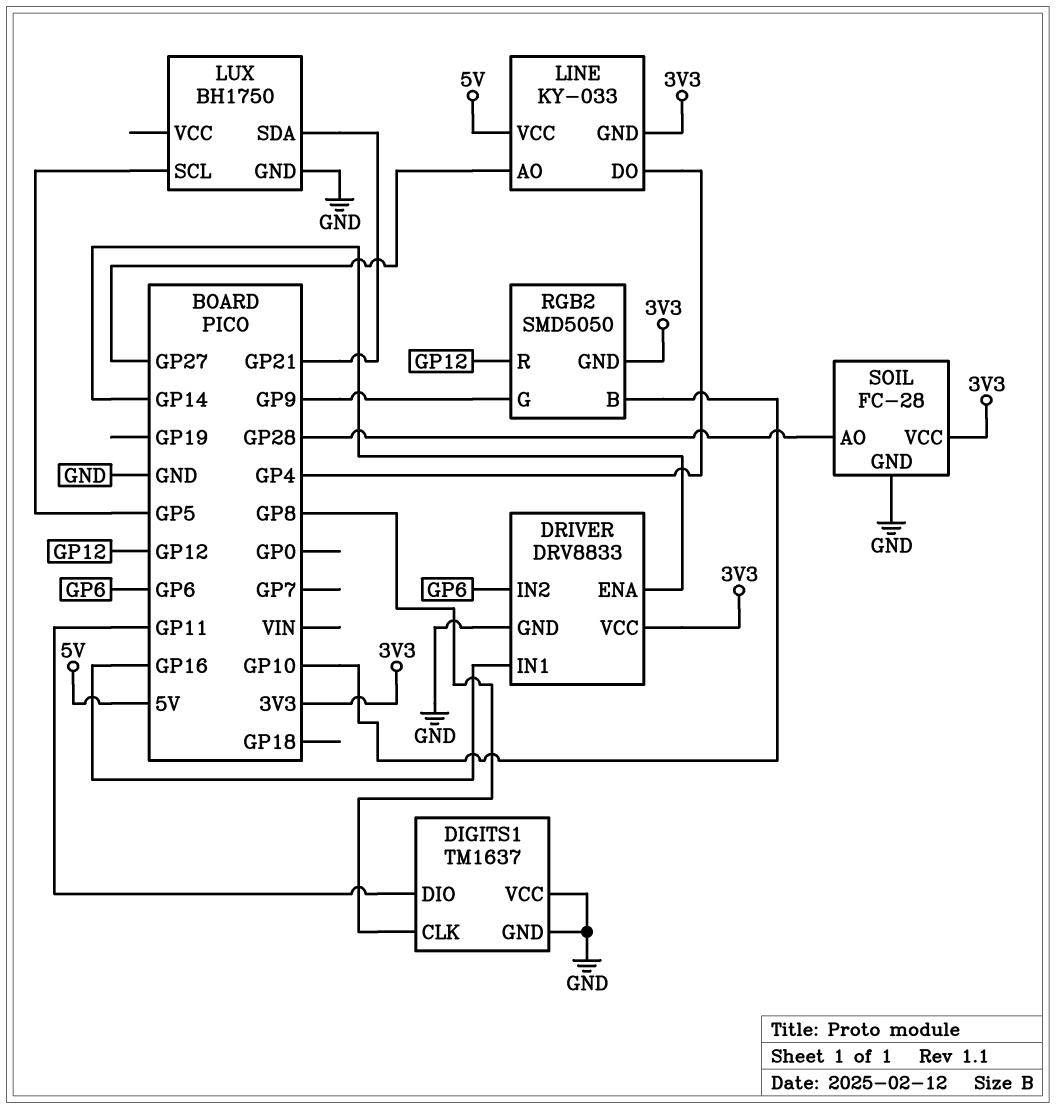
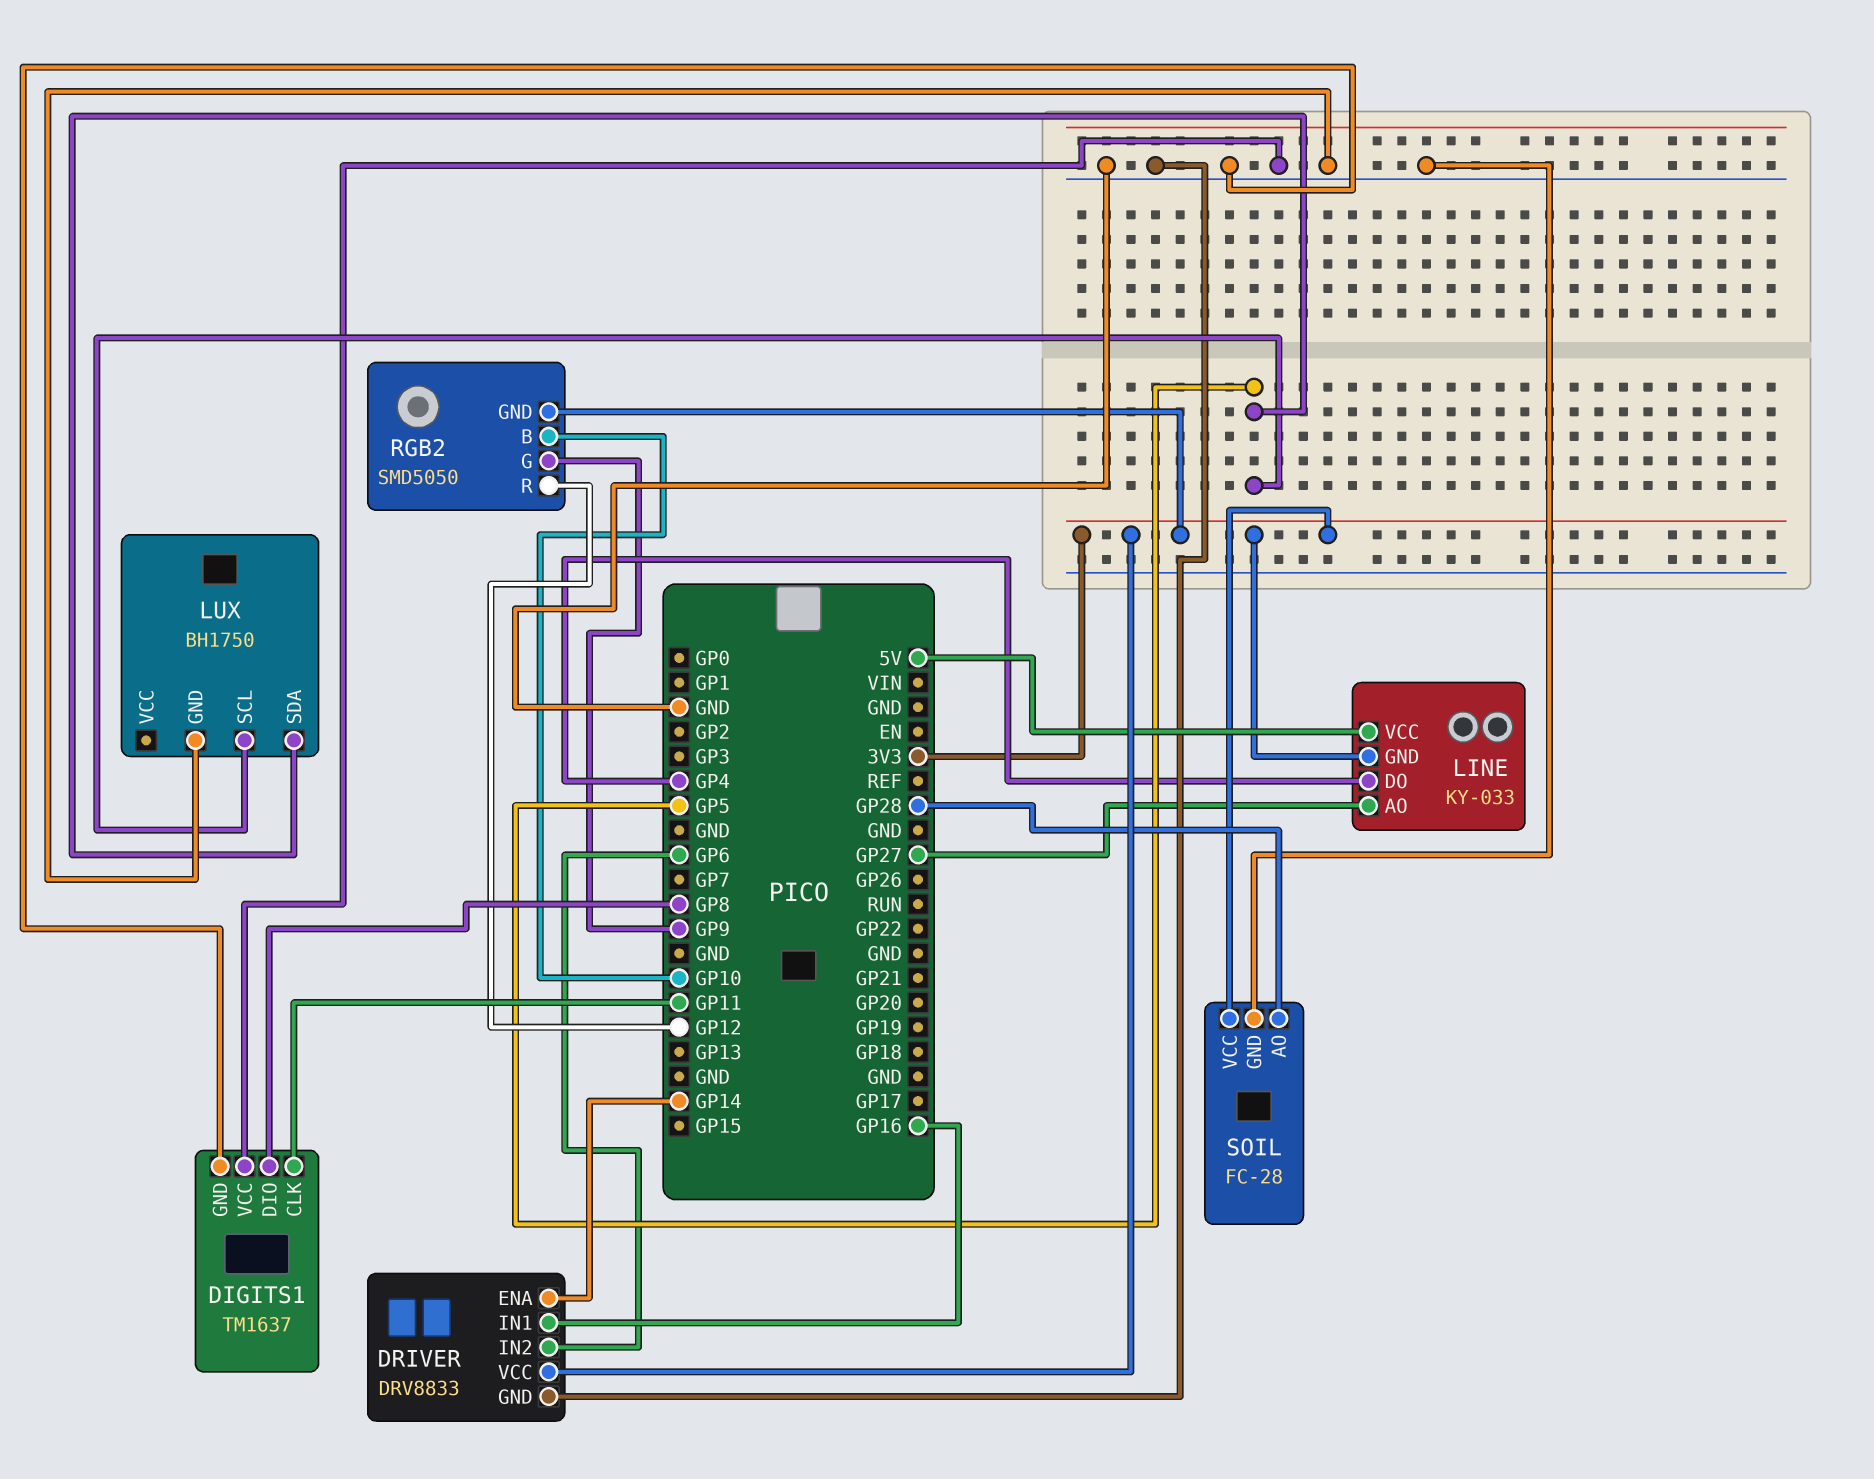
DIGITS1 pin CLK: GP8 -> GP11
DIGITS1 pin DIO: GP11 -> GP8
LUX pin SDA: GP21 -> GP5

